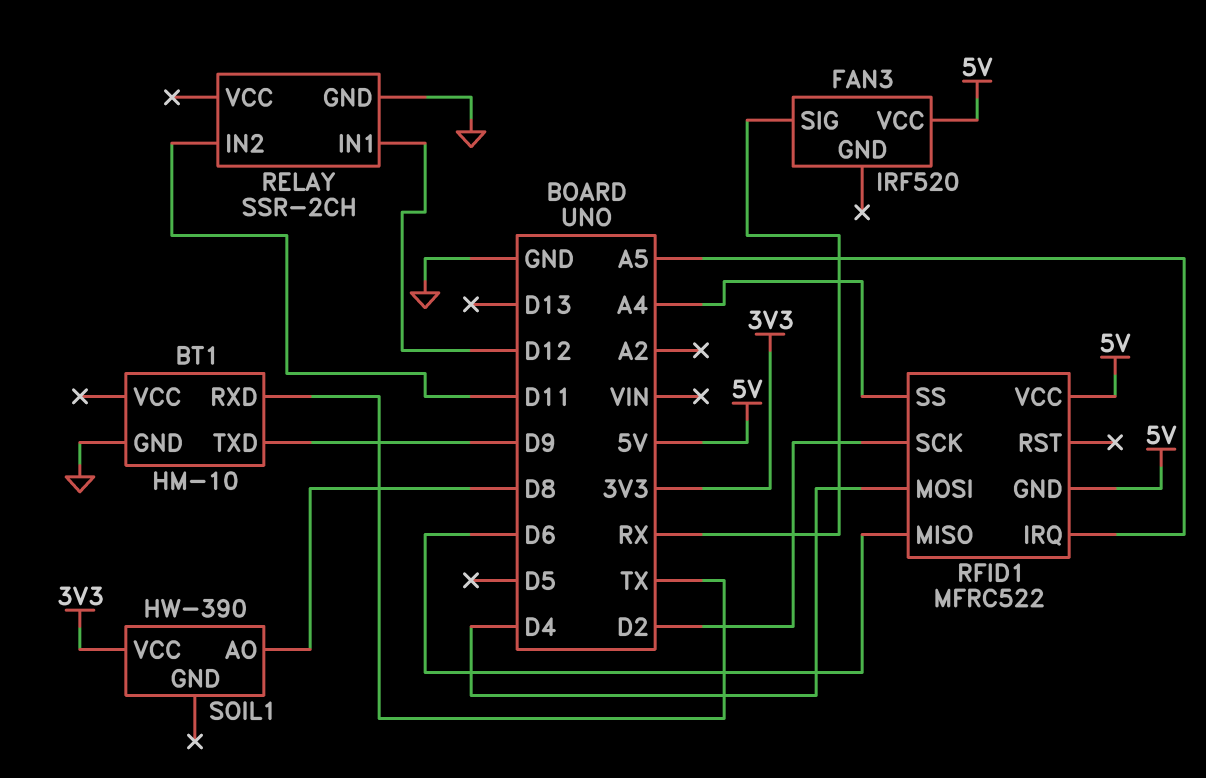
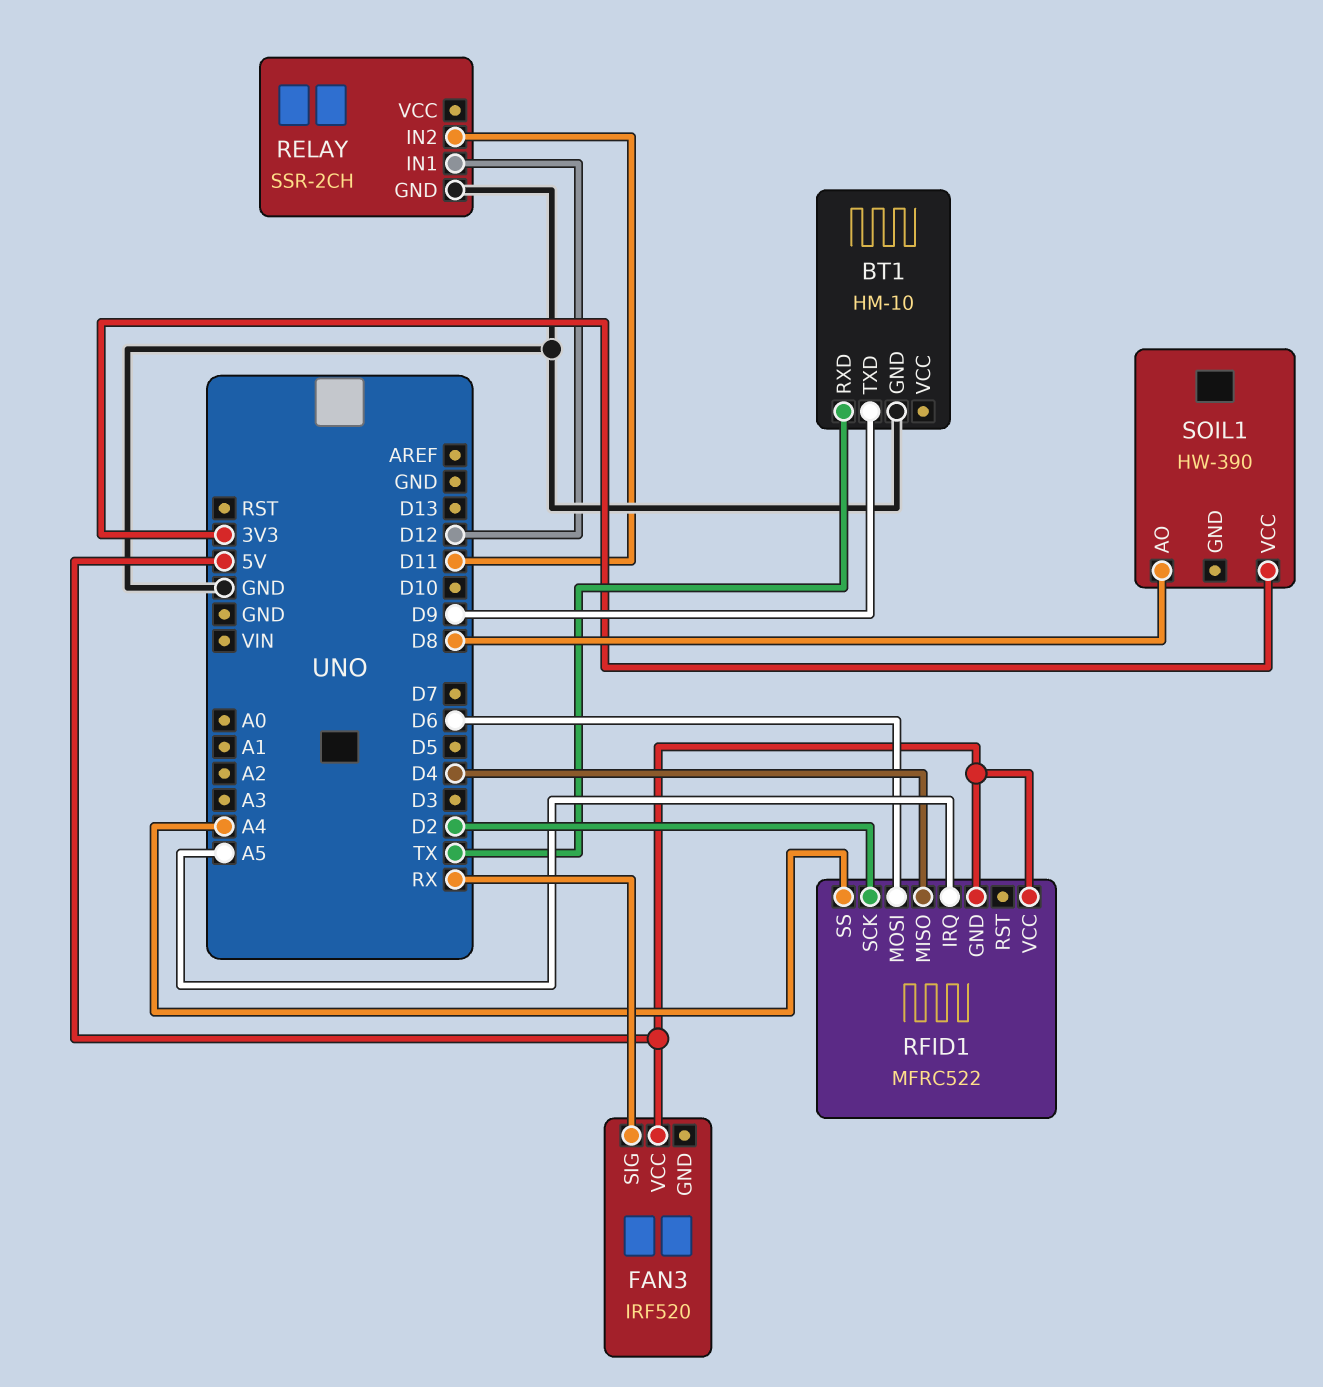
RFID1 pin MISO: D6 -> D4
RFID1 pin MOSI: D4 -> D6

